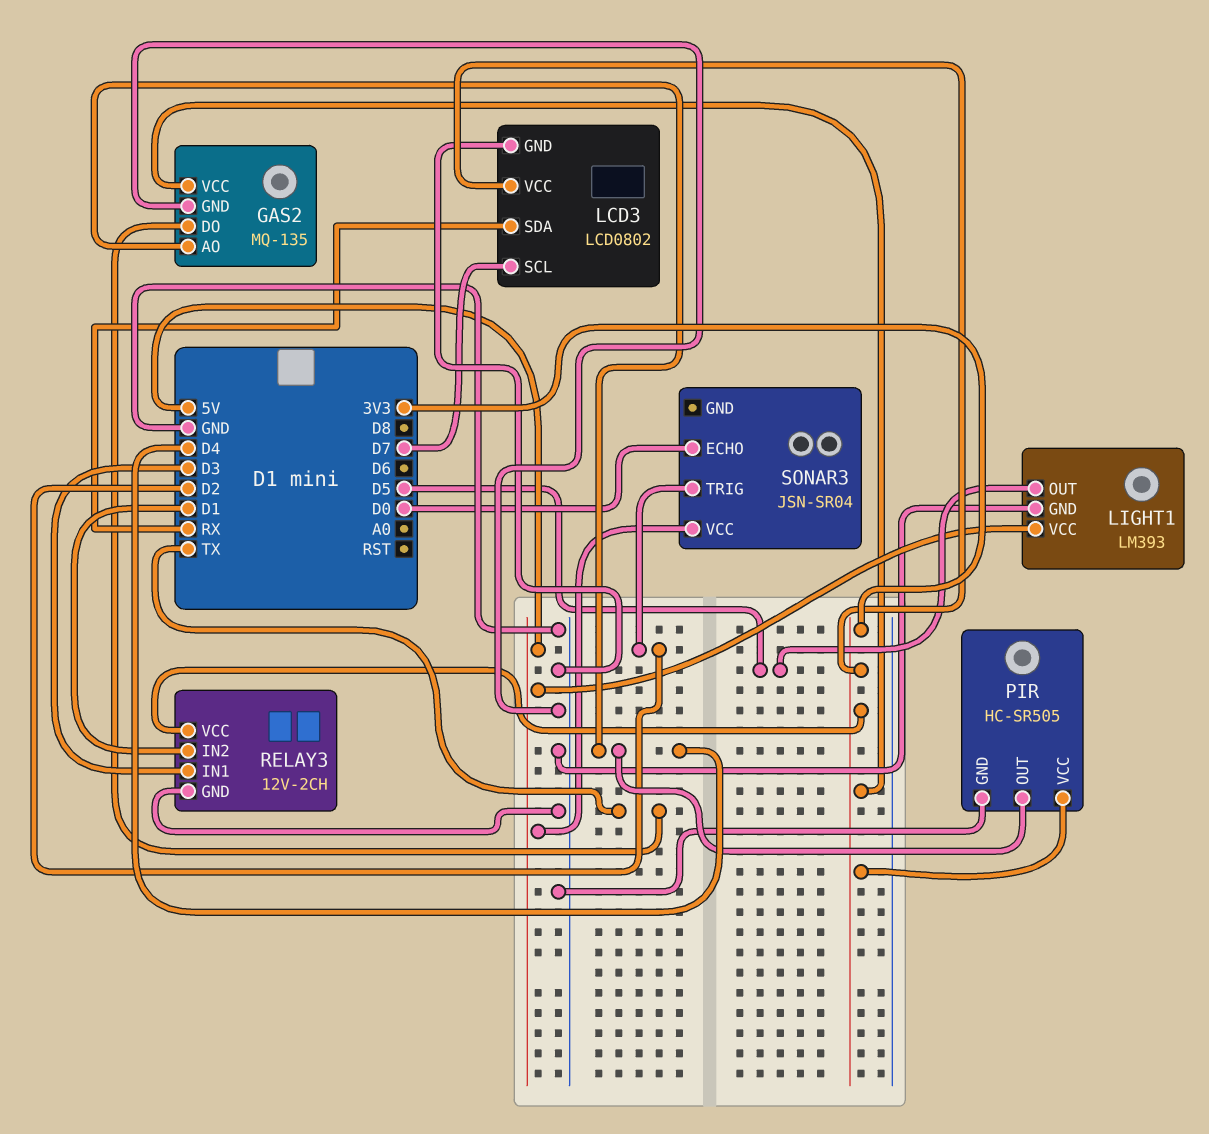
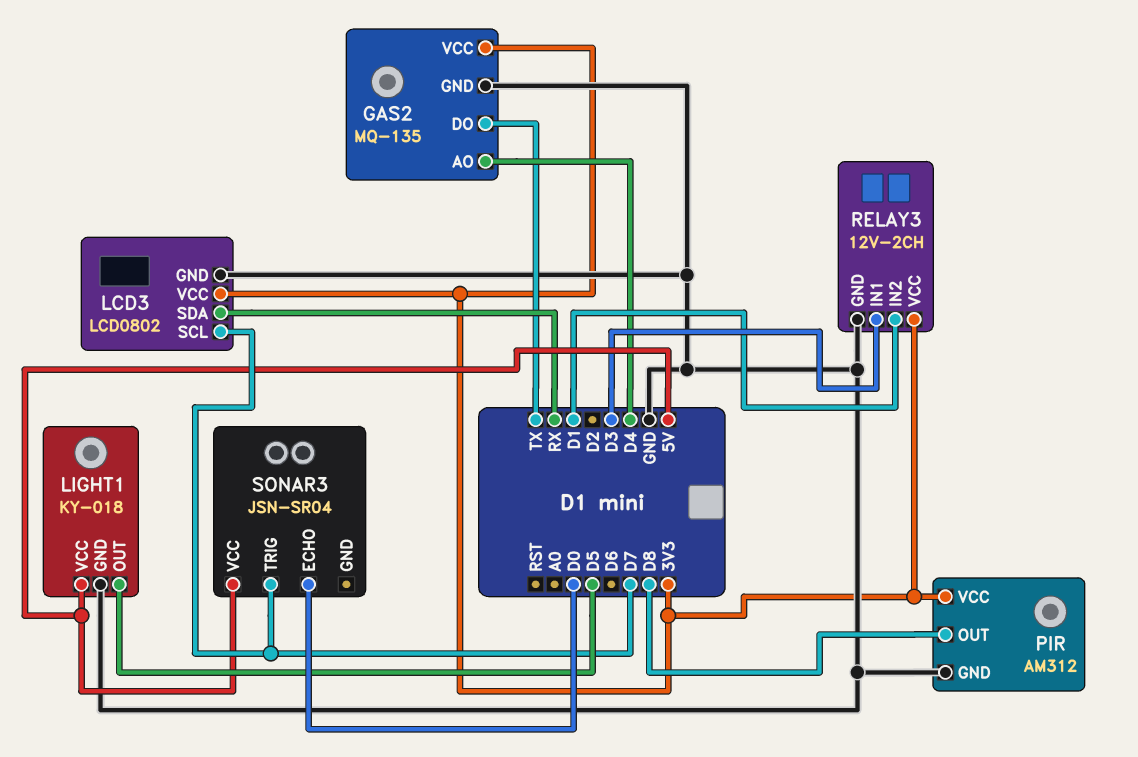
LIGHT1: LM393 -> KY-018
PIR: HC-SR505 -> AM312
PIR pin OUT: D4 -> D8
SONAR3 pin TRIG: D2 -> D7

